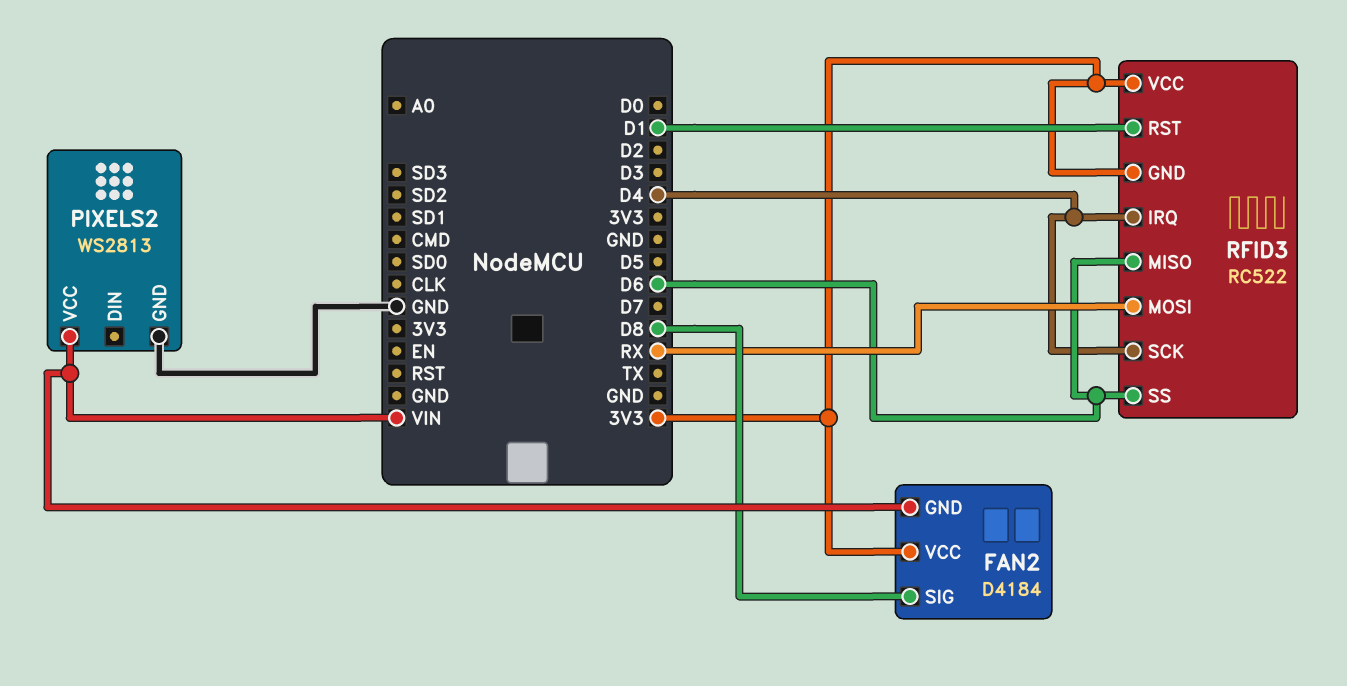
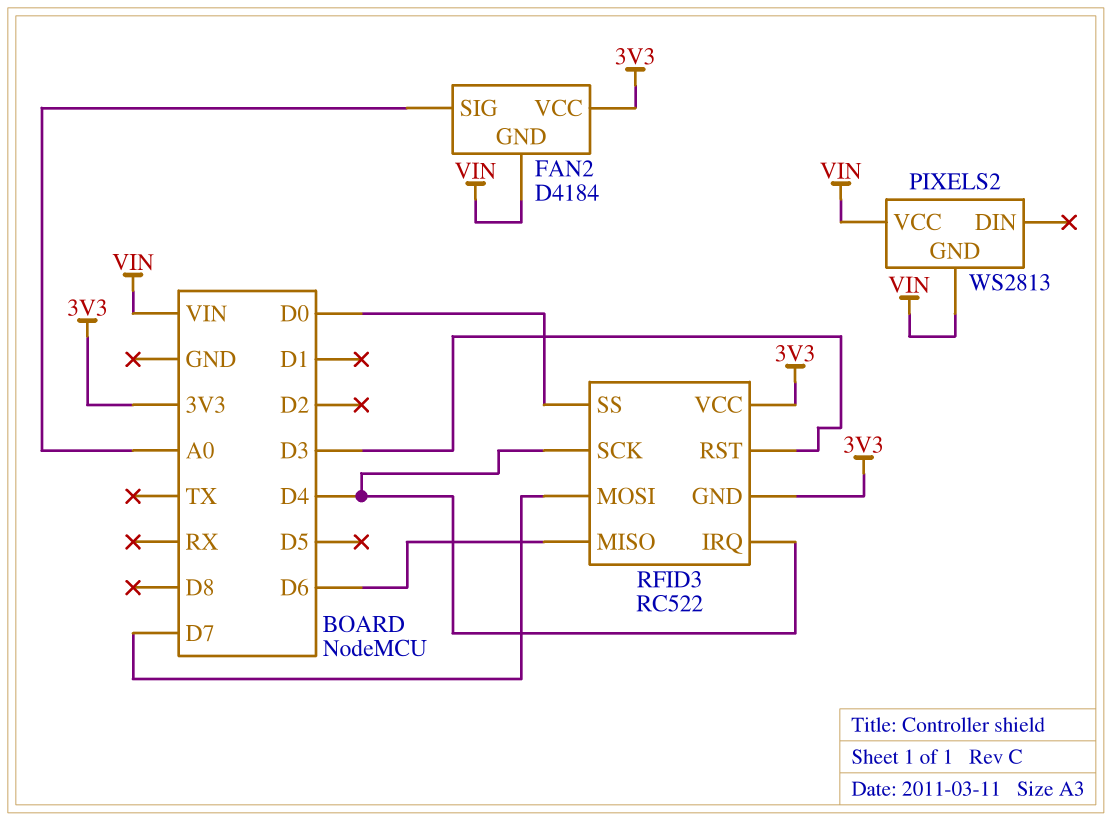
FAN2 pin SIG: D8 -> A0
PIXELS2 pin GND: GND -> VIN
RFID3 pin MOSI: RX -> D7
RFID3 pin RST: D1 -> D3
RFID3 pin SS: D6 -> D0

